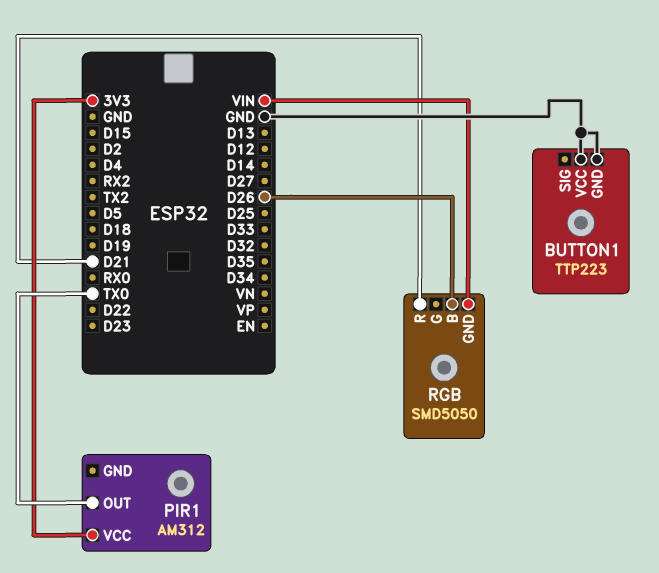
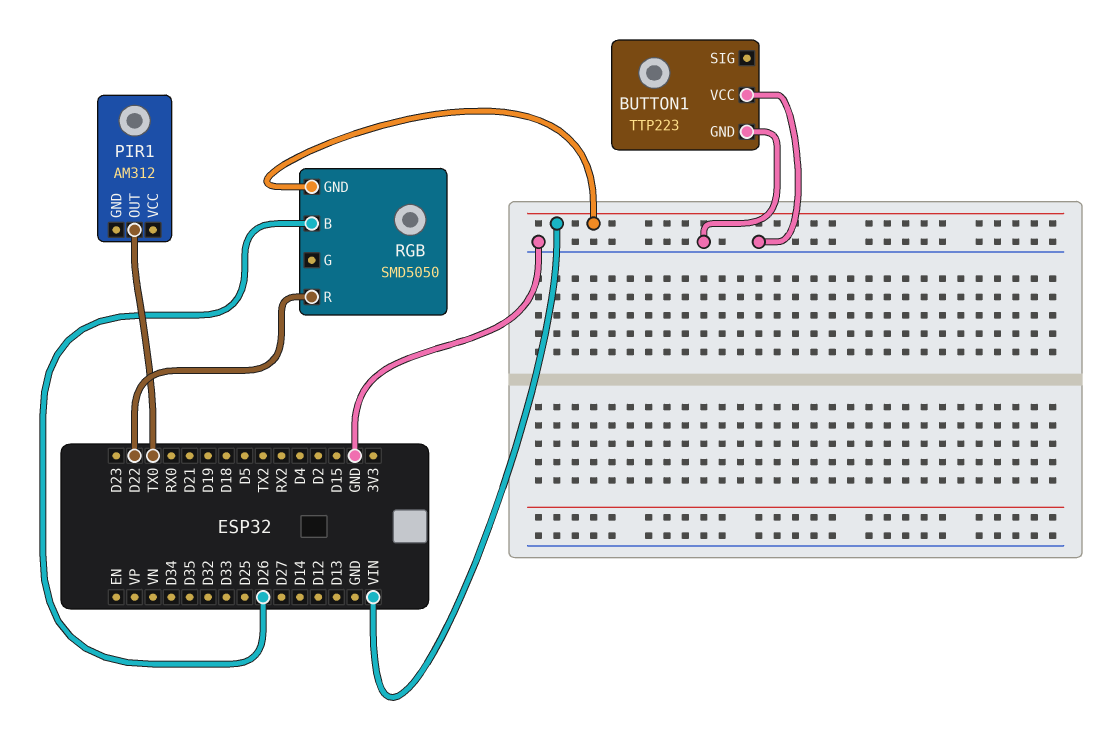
PIR1 pin VCC: 3V3 -> none
RGB pin R: D21 -> D22

